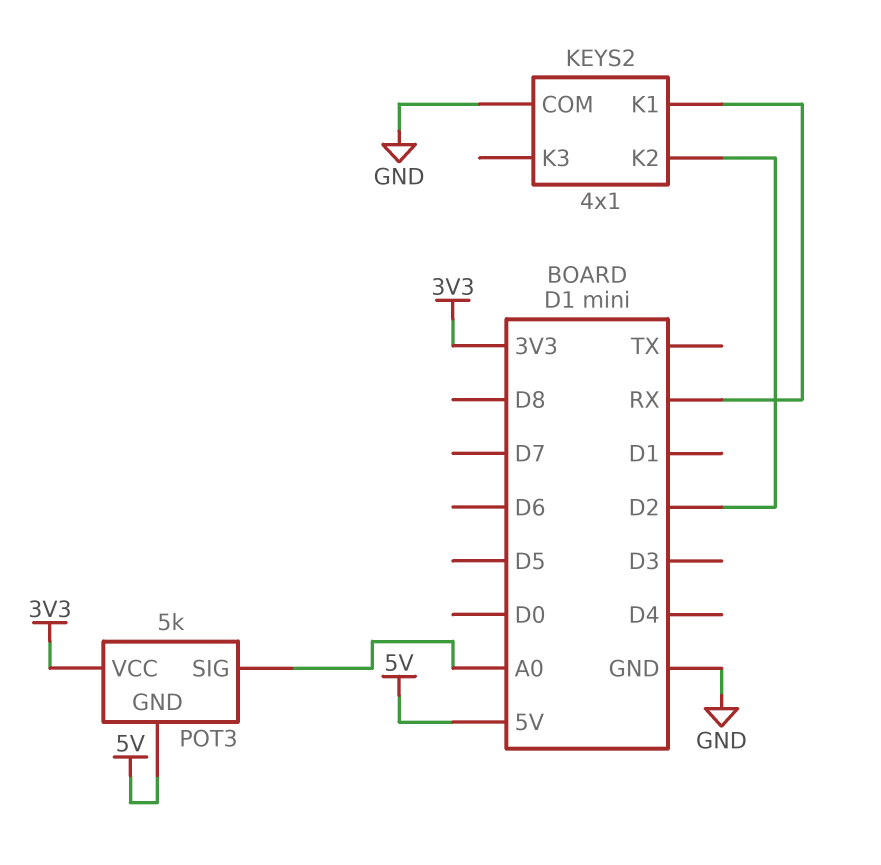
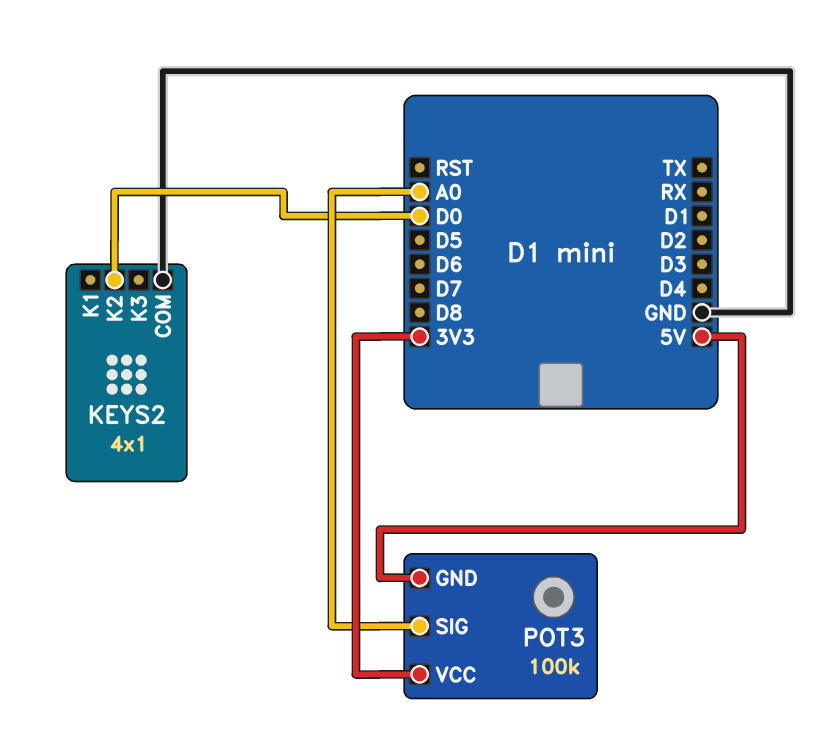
KEYS2 pin K1: RX -> none
KEYS2 pin K2: D2 -> D0
POT3: 5k -> 100k

